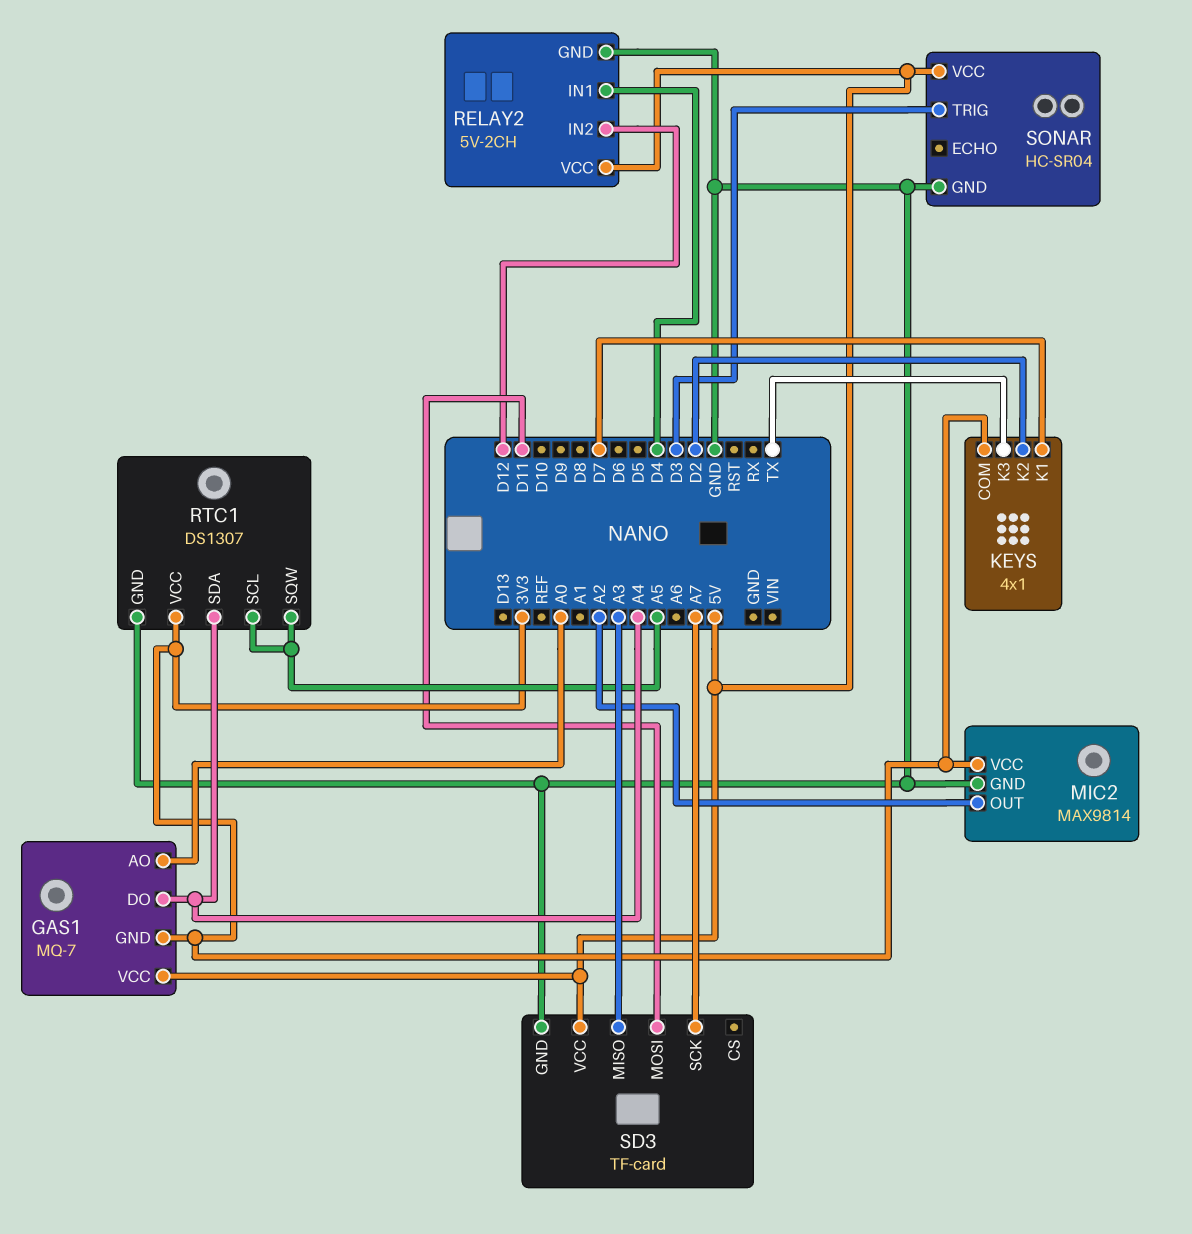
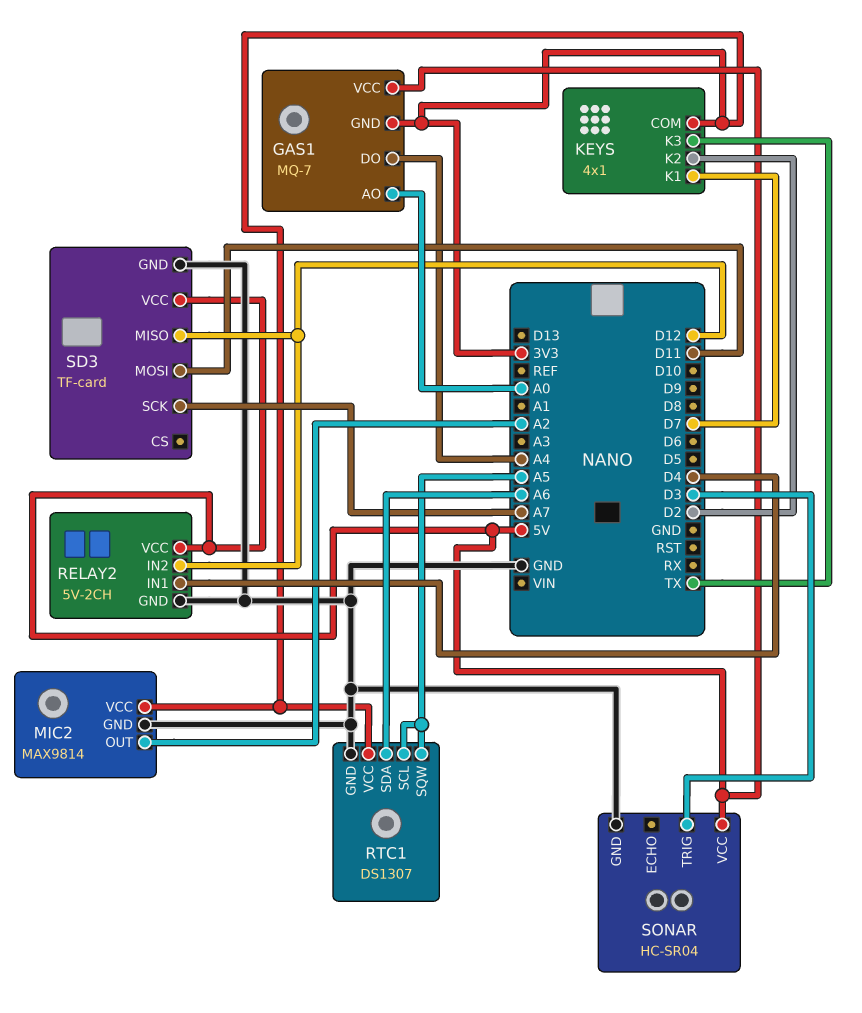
RTC1 pin SDA: A4 -> A6
SD3 pin MISO: A3 -> D12

